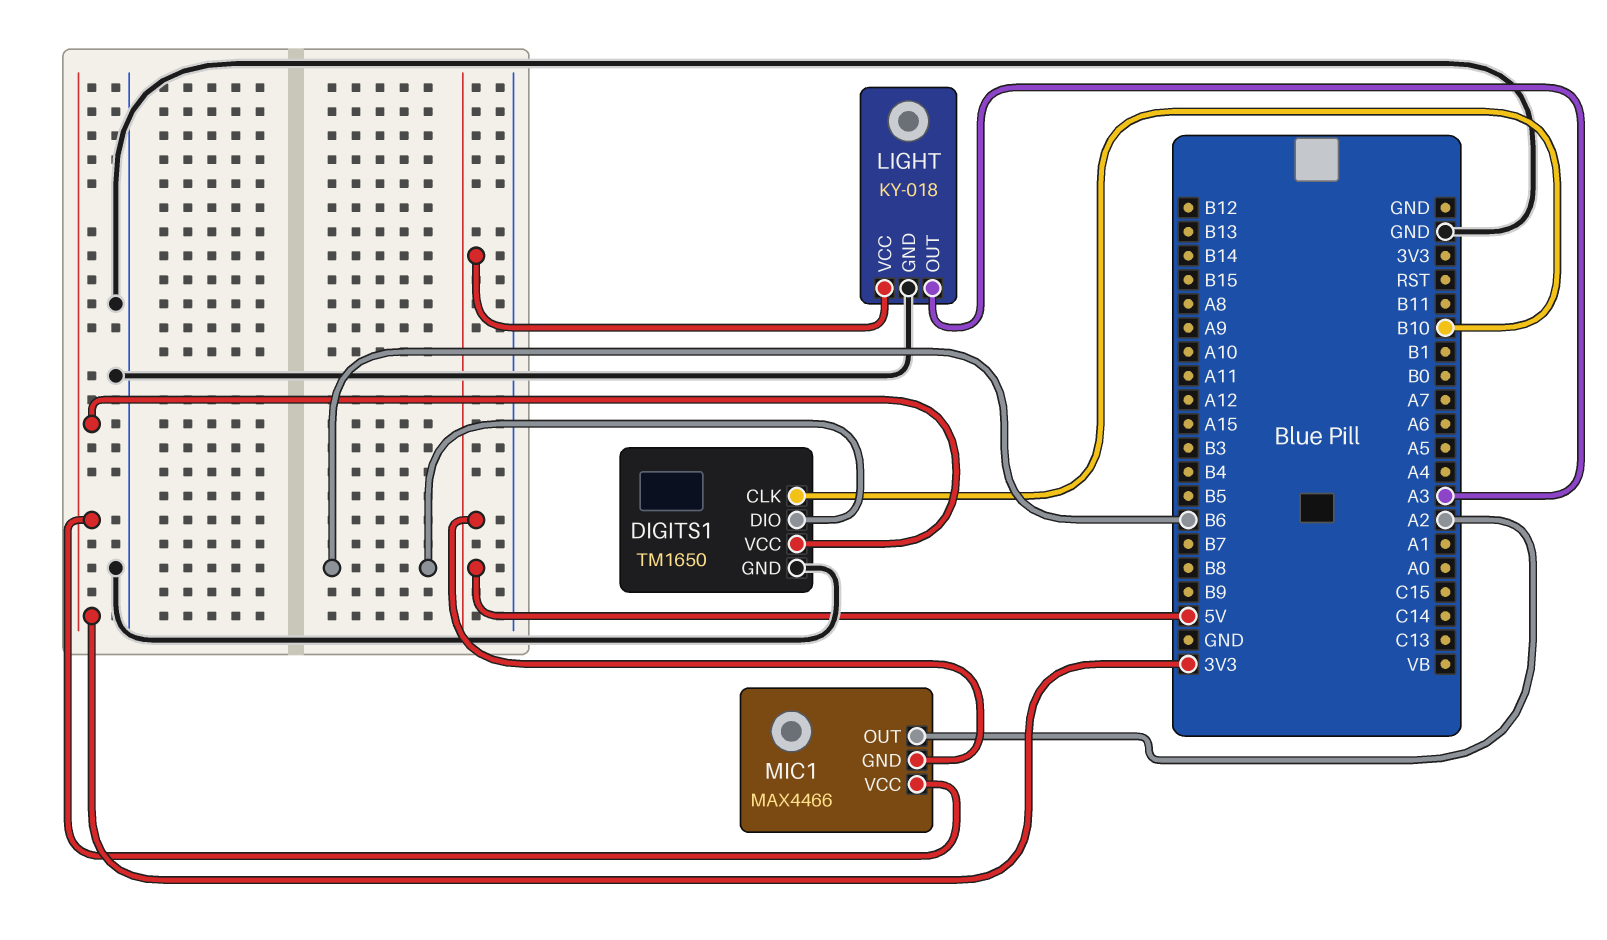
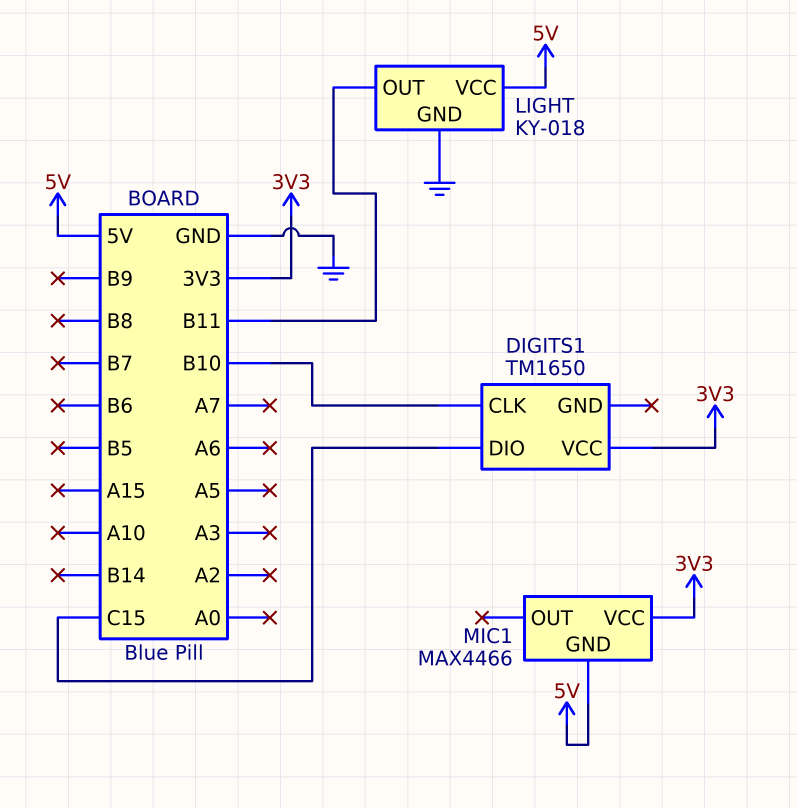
DIGITS1 pin DIO: B6 -> C15
DIGITS1 pin GND: GND -> none
LIGHT pin OUT: A3 -> B11
MIC1 pin OUT: A2 -> none

